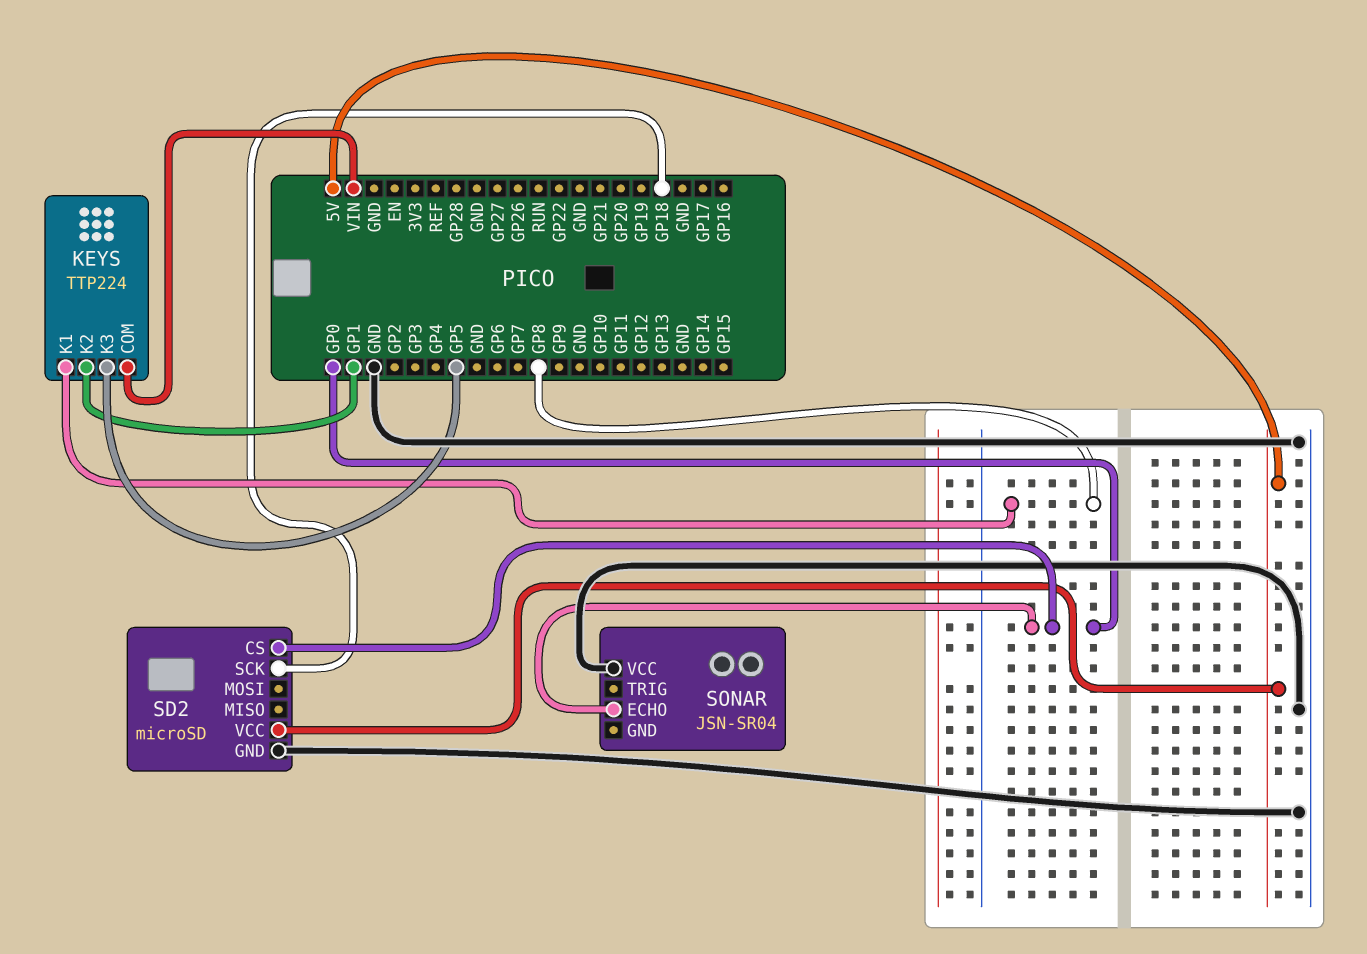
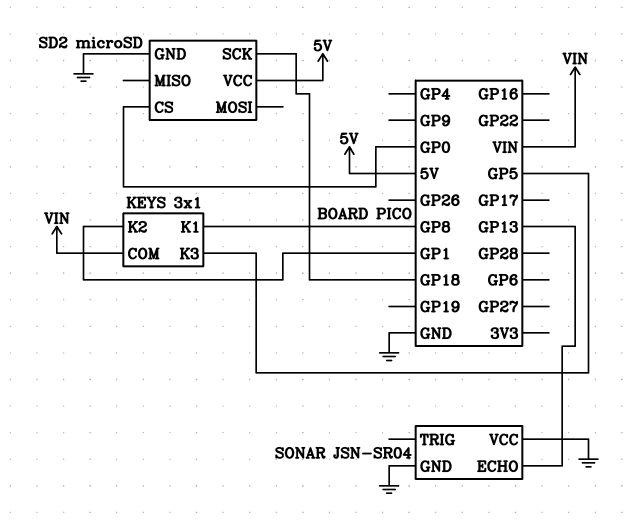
KEYS: TTP224 -> 3x1
SONAR pin ECHO: GP0 -> GP13
SONAR pin GND: none -> GND

